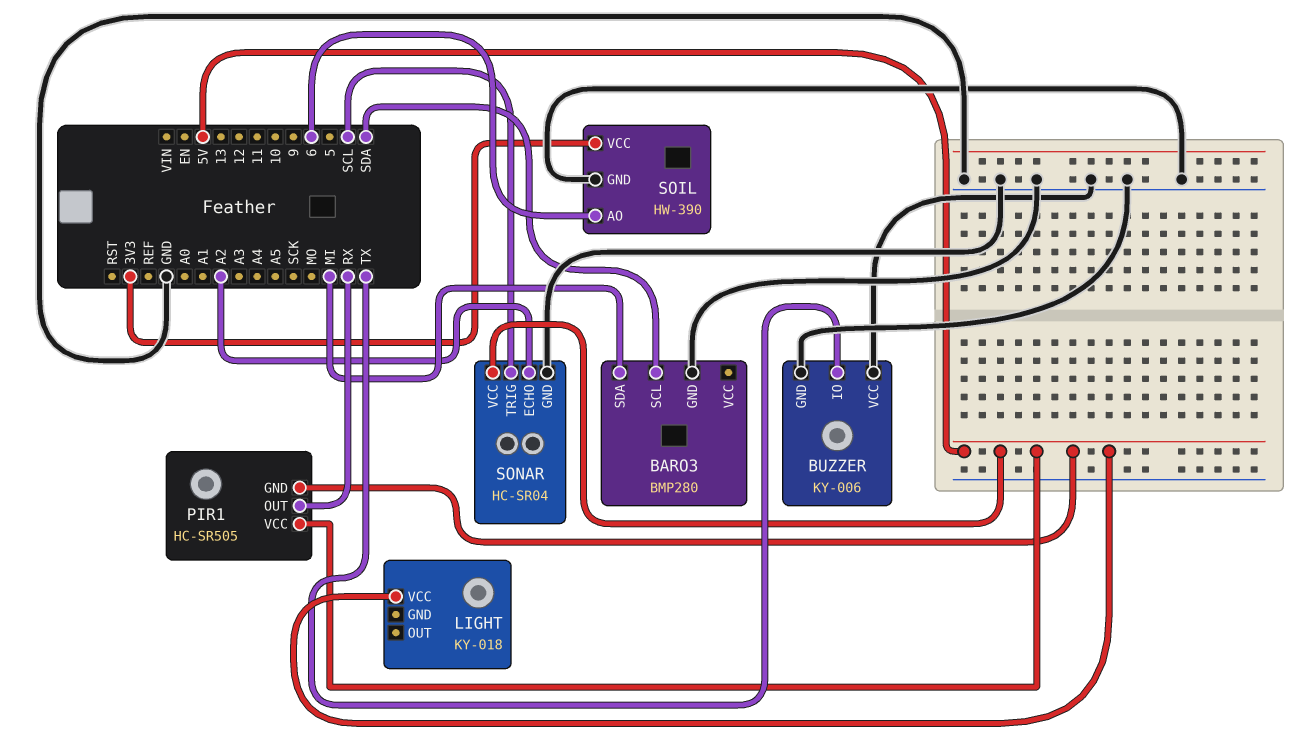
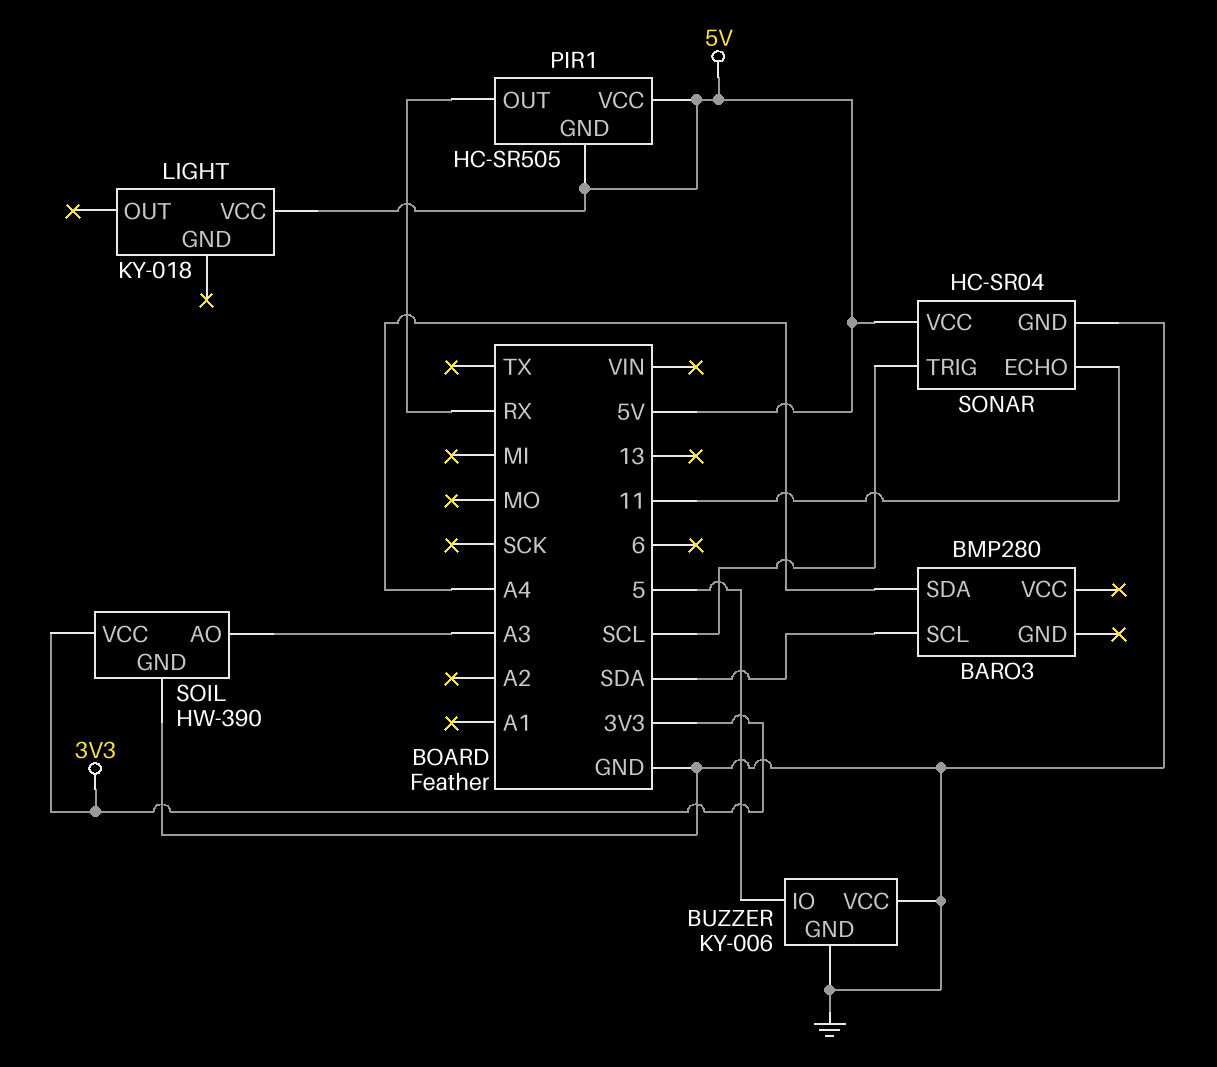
BARO3 pin GND: GND -> none
BARO3 pin SDA: MI -> A4
BUZZER pin IO: TX -> 5
SOIL pin AO: 6 -> A3
SONAR pin ECHO: A2 -> 11

